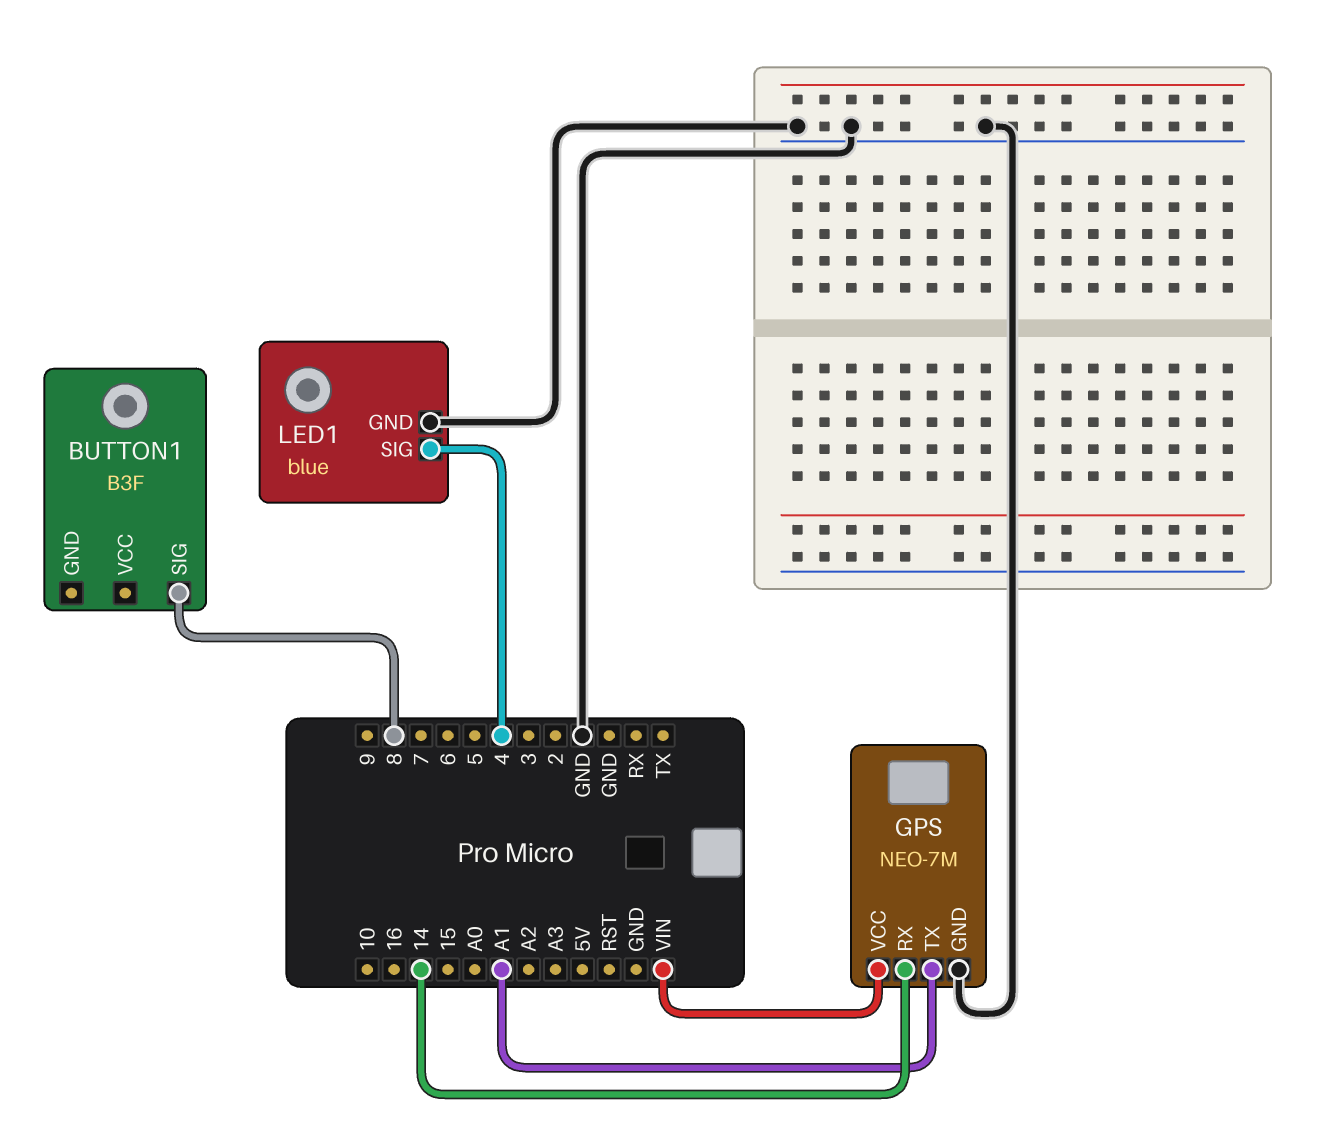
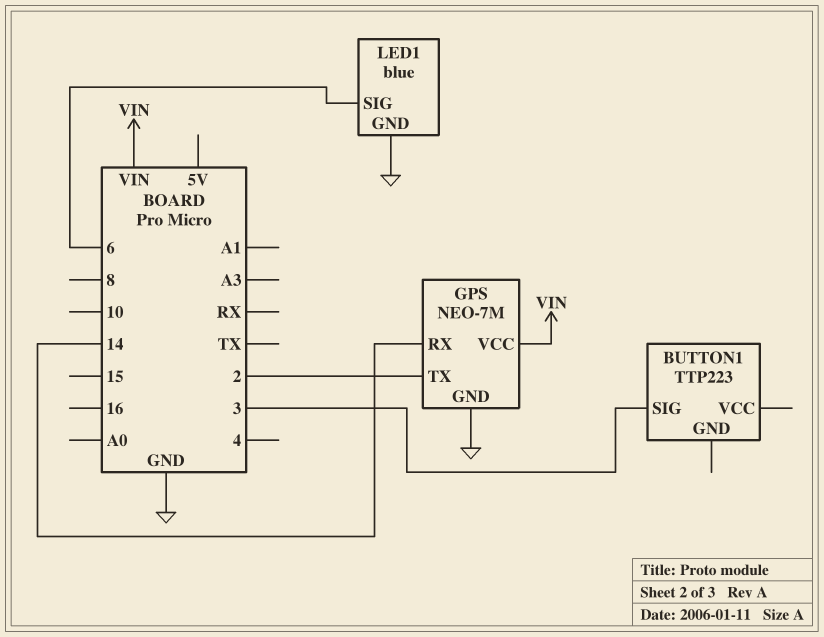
BUTTON1: B3F -> TTP223
BUTTON1 pin SIG: 8 -> 3
GPS pin TX: A1 -> 2
LED1 pin SIG: 4 -> 6

